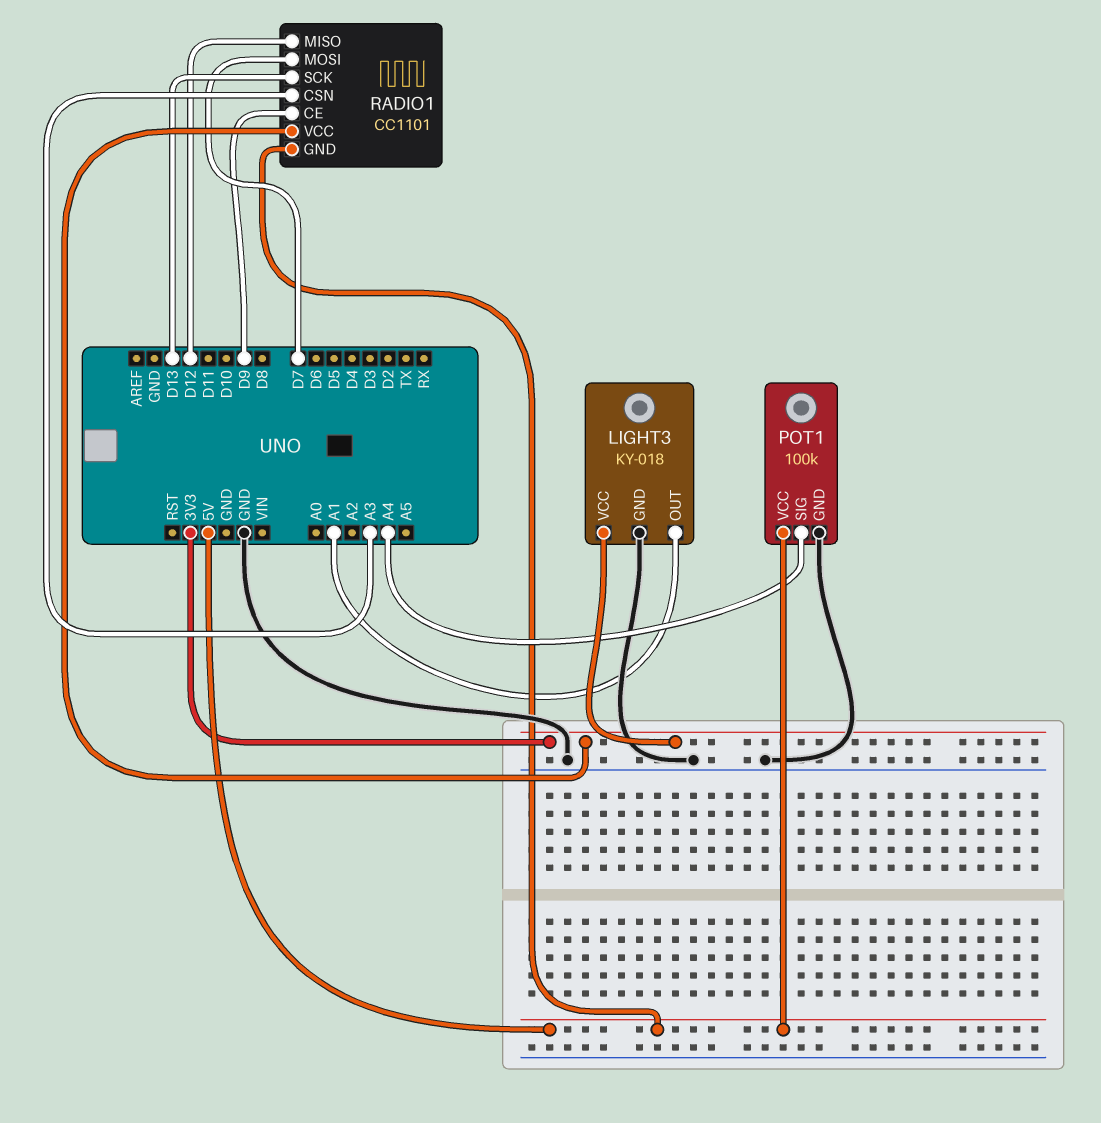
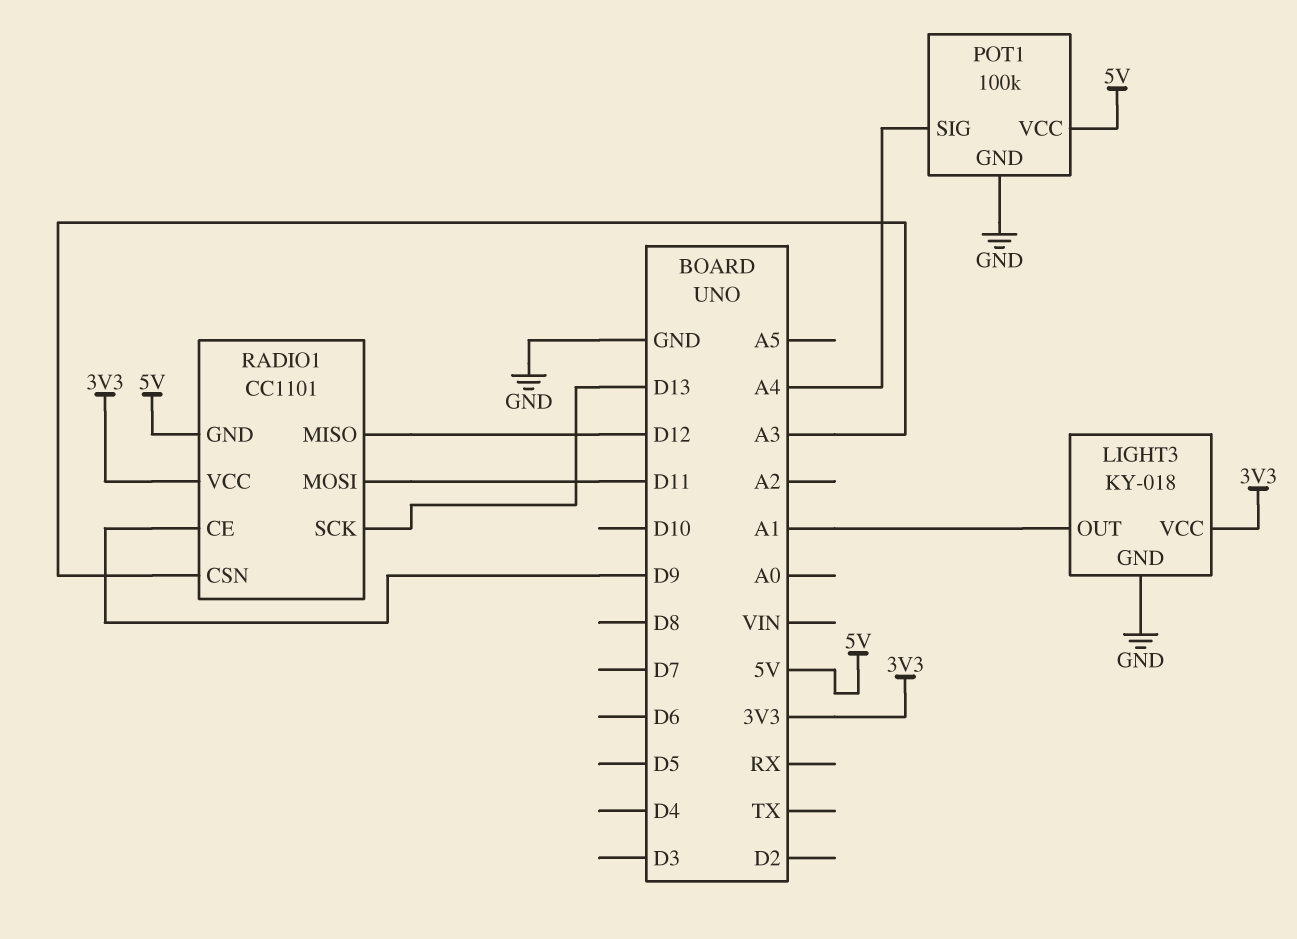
RADIO1 pin MOSI: D7 -> D11

